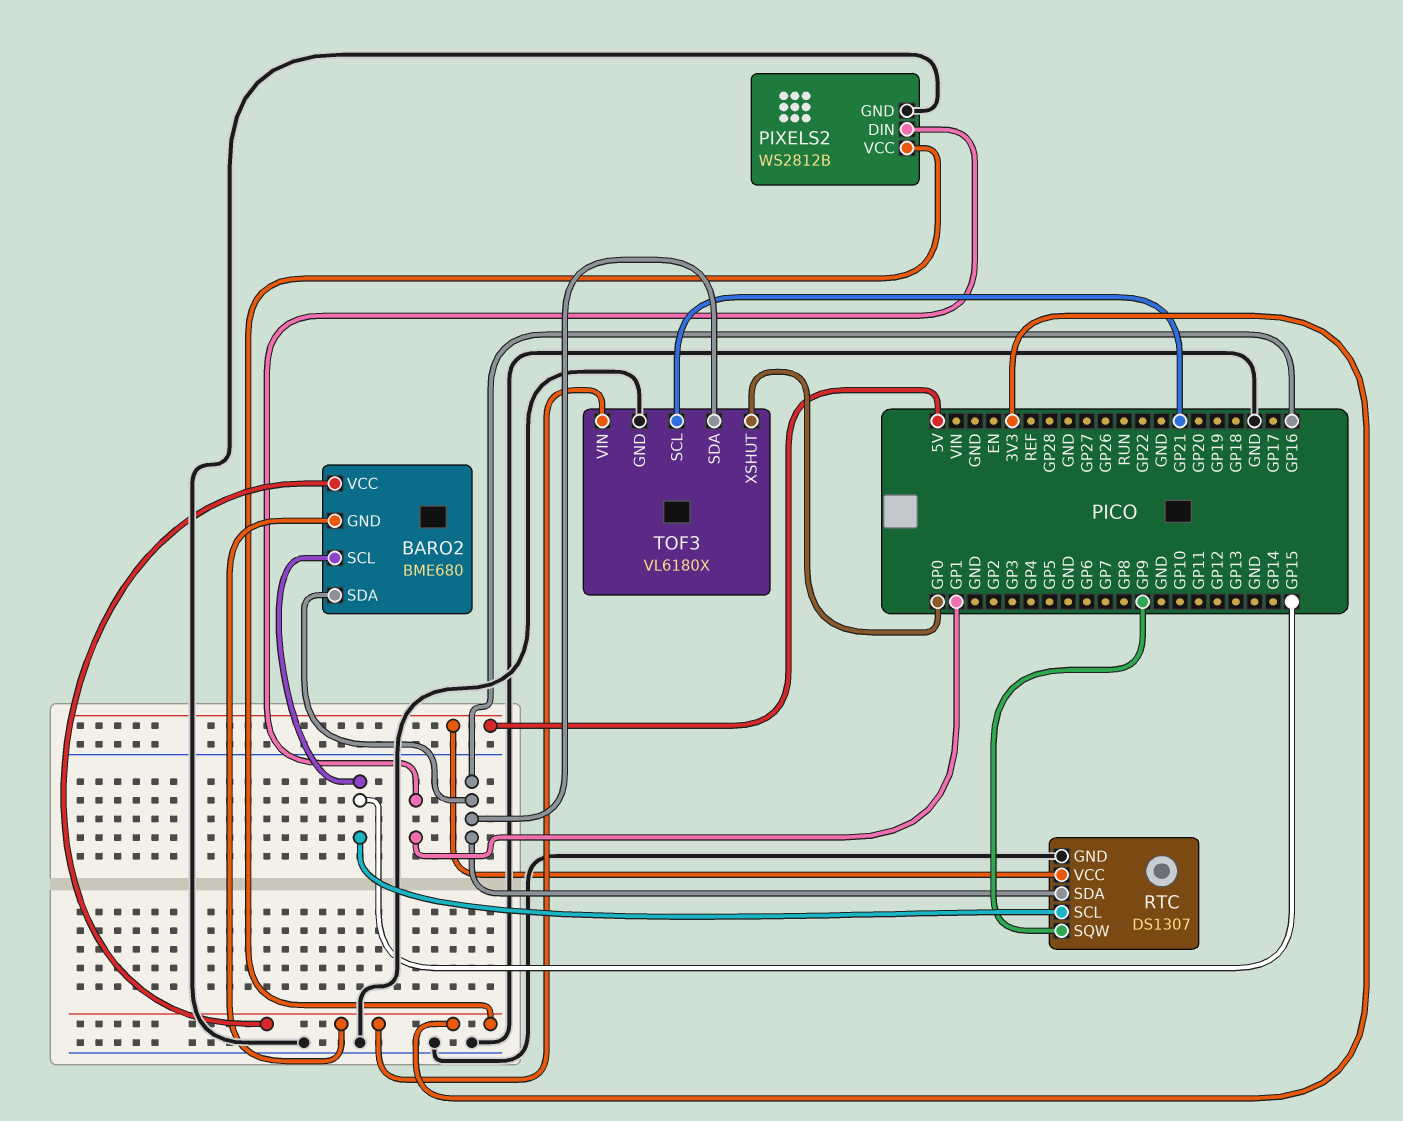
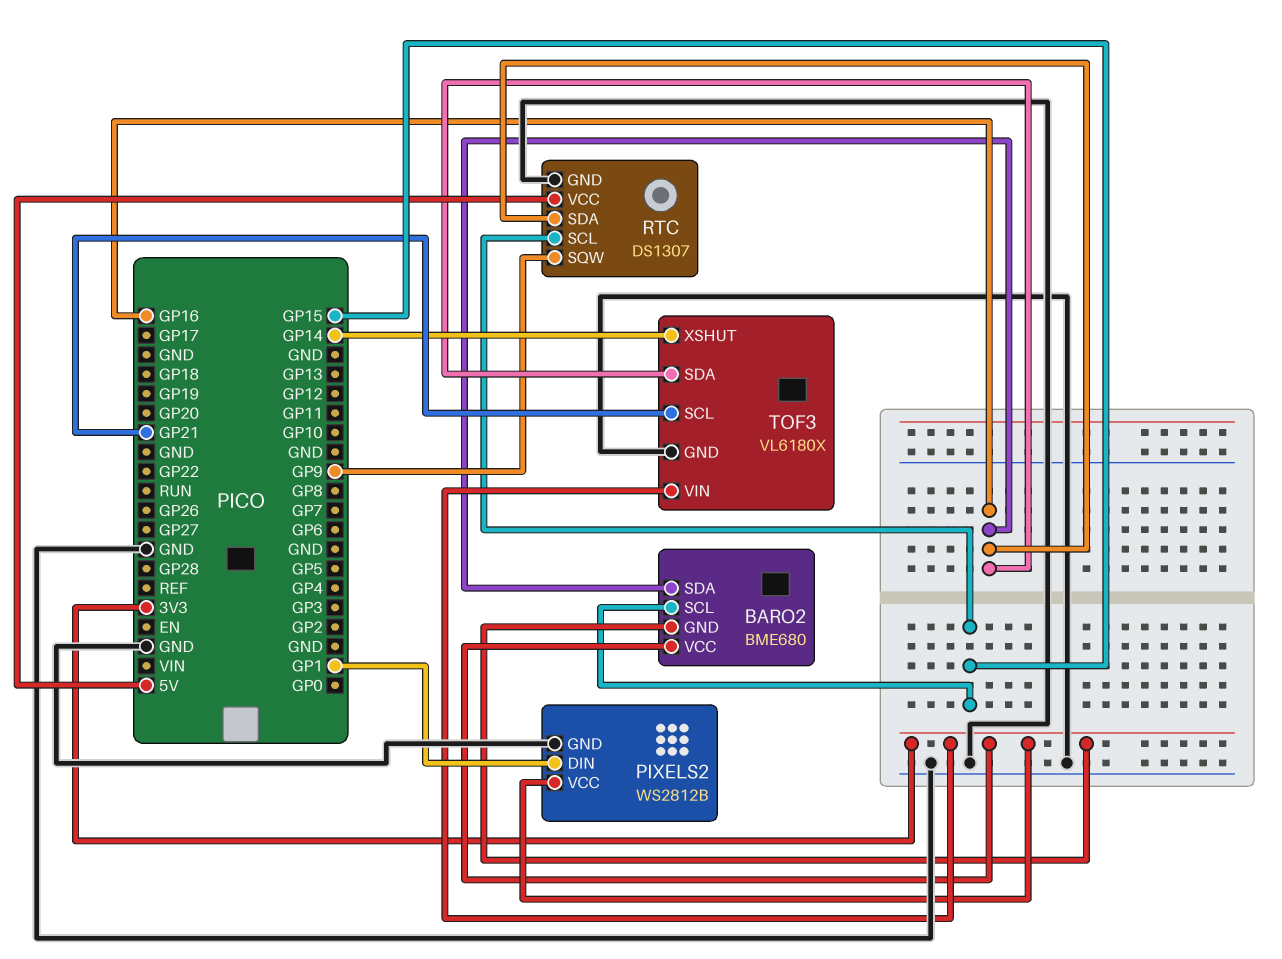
TOF3 pin XSHUT: GP0 -> GP14

